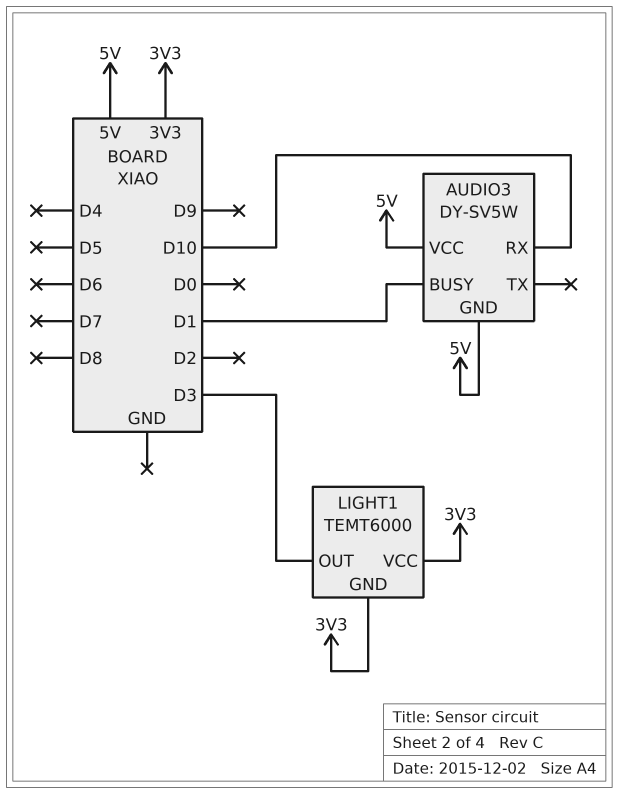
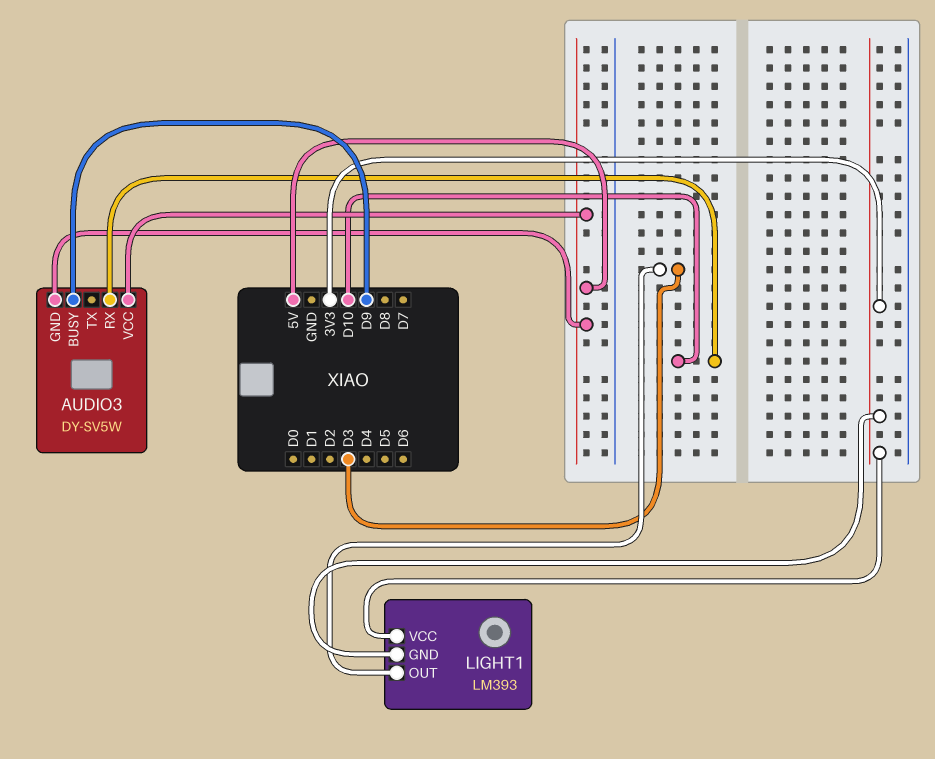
AUDIO3 pin BUSY: D1 -> D9
LIGHT1: TEMT6000 -> LM393

